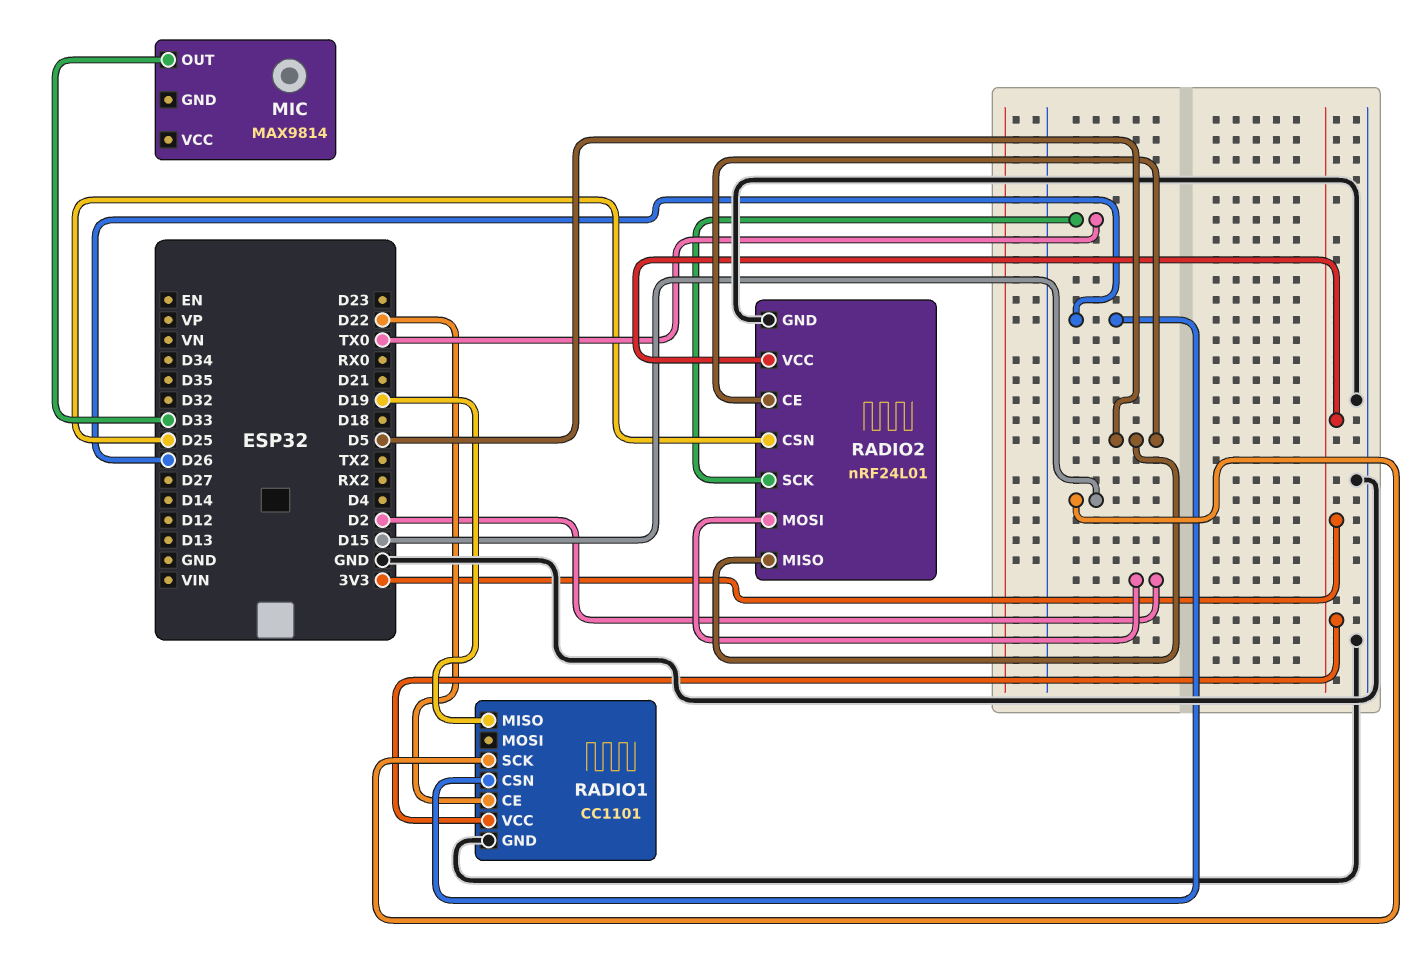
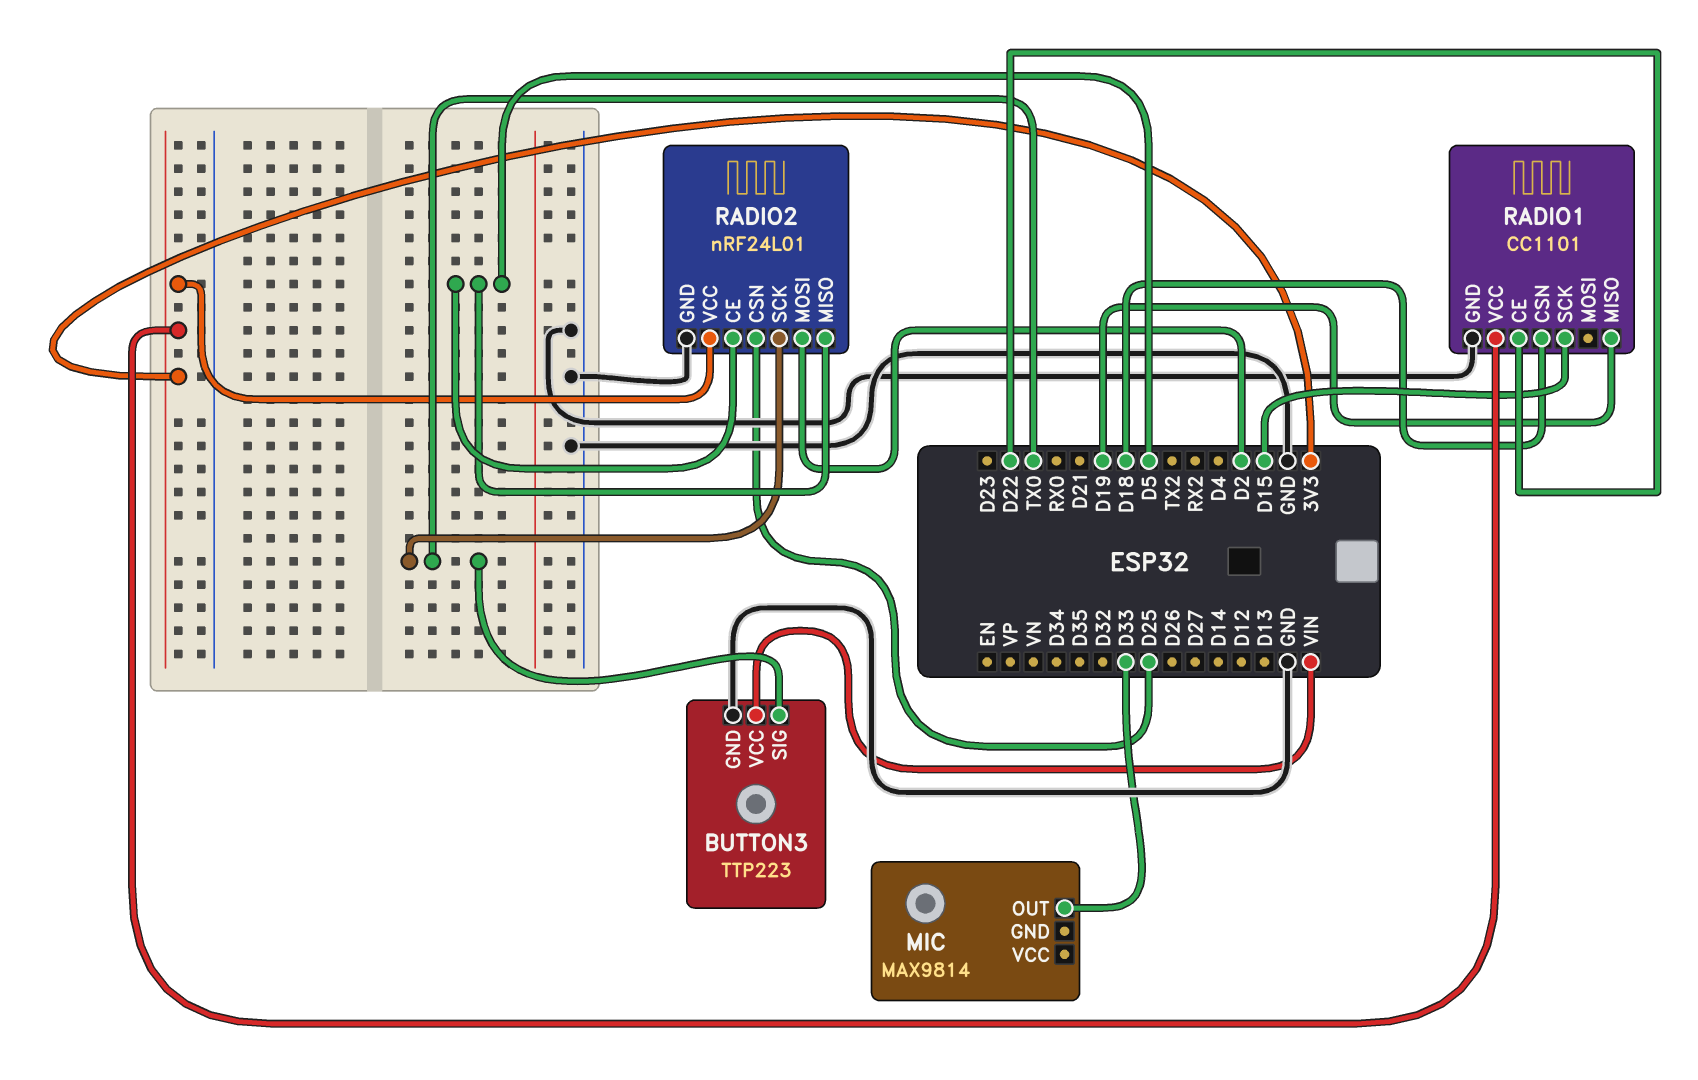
BUTTON3: none -> TTP223
BUTTON3 pin GND: none -> GND
BUTTON3 pin SIG: none -> TX0
BUTTON3 pin VCC: none -> VIN
RADIO1 pin CSN: D26 -> D18

